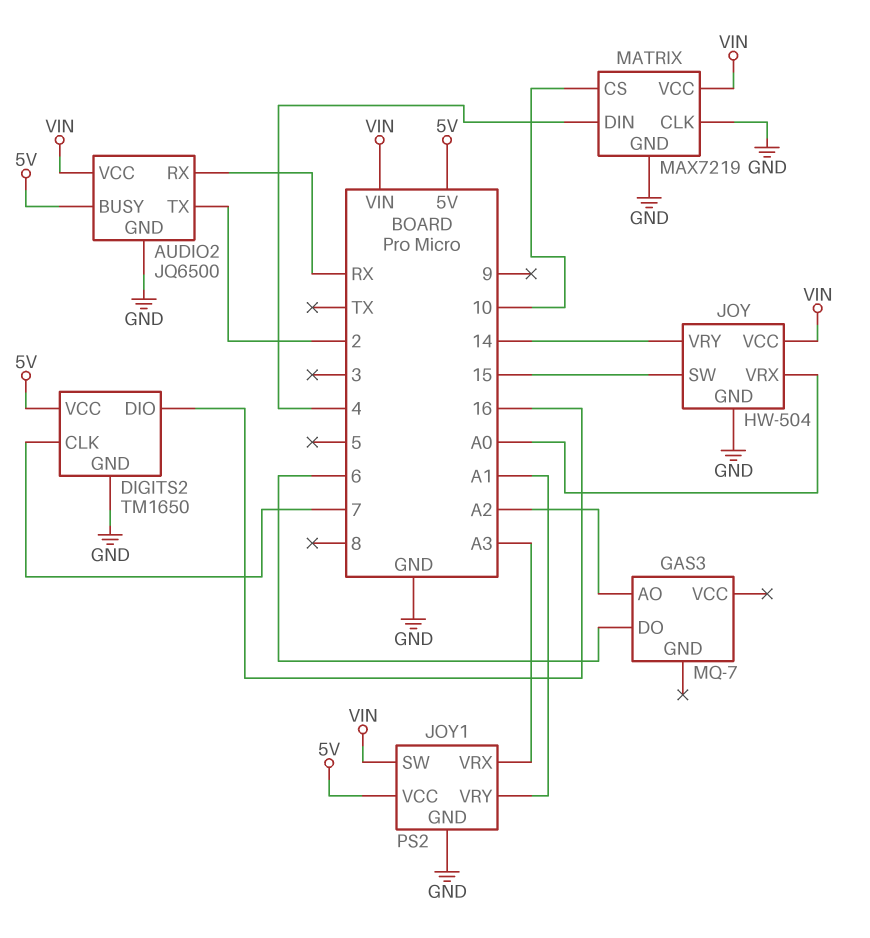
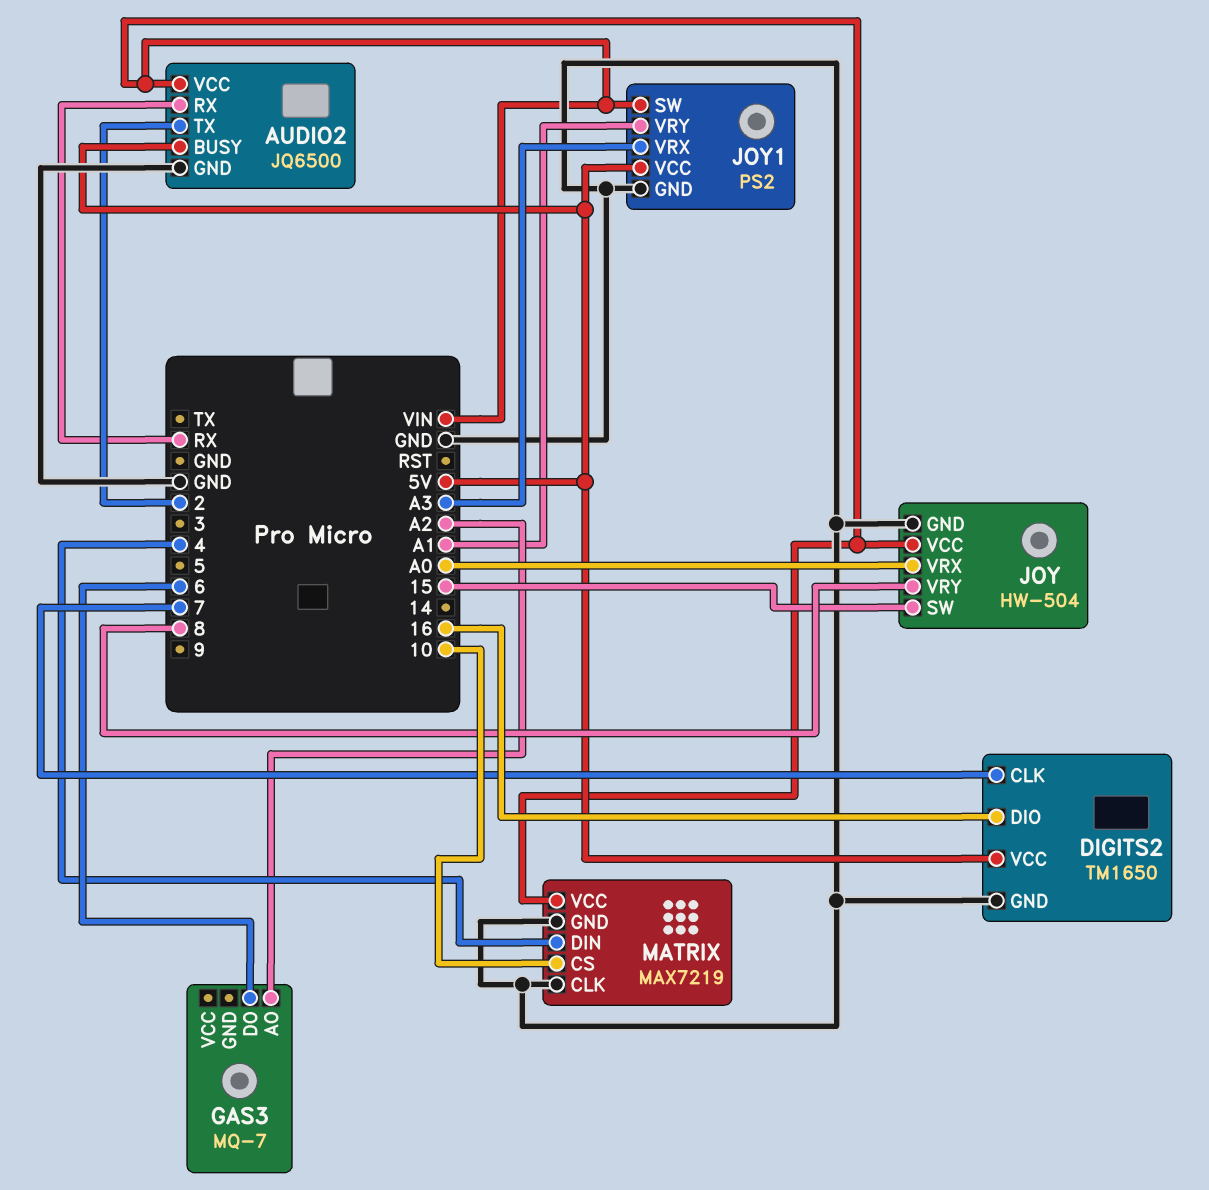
JOY pin VRY: 14 -> 8

